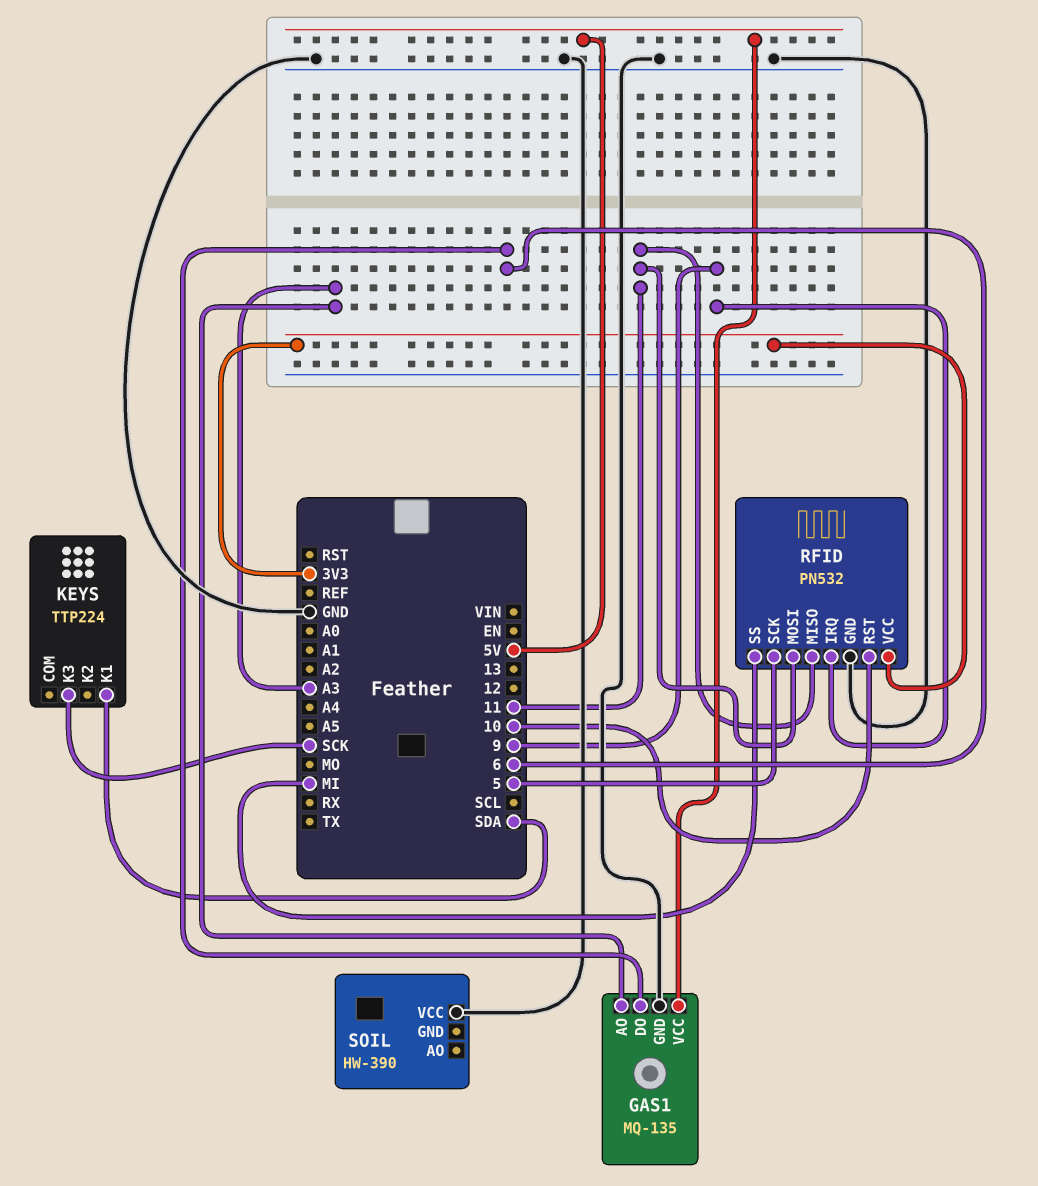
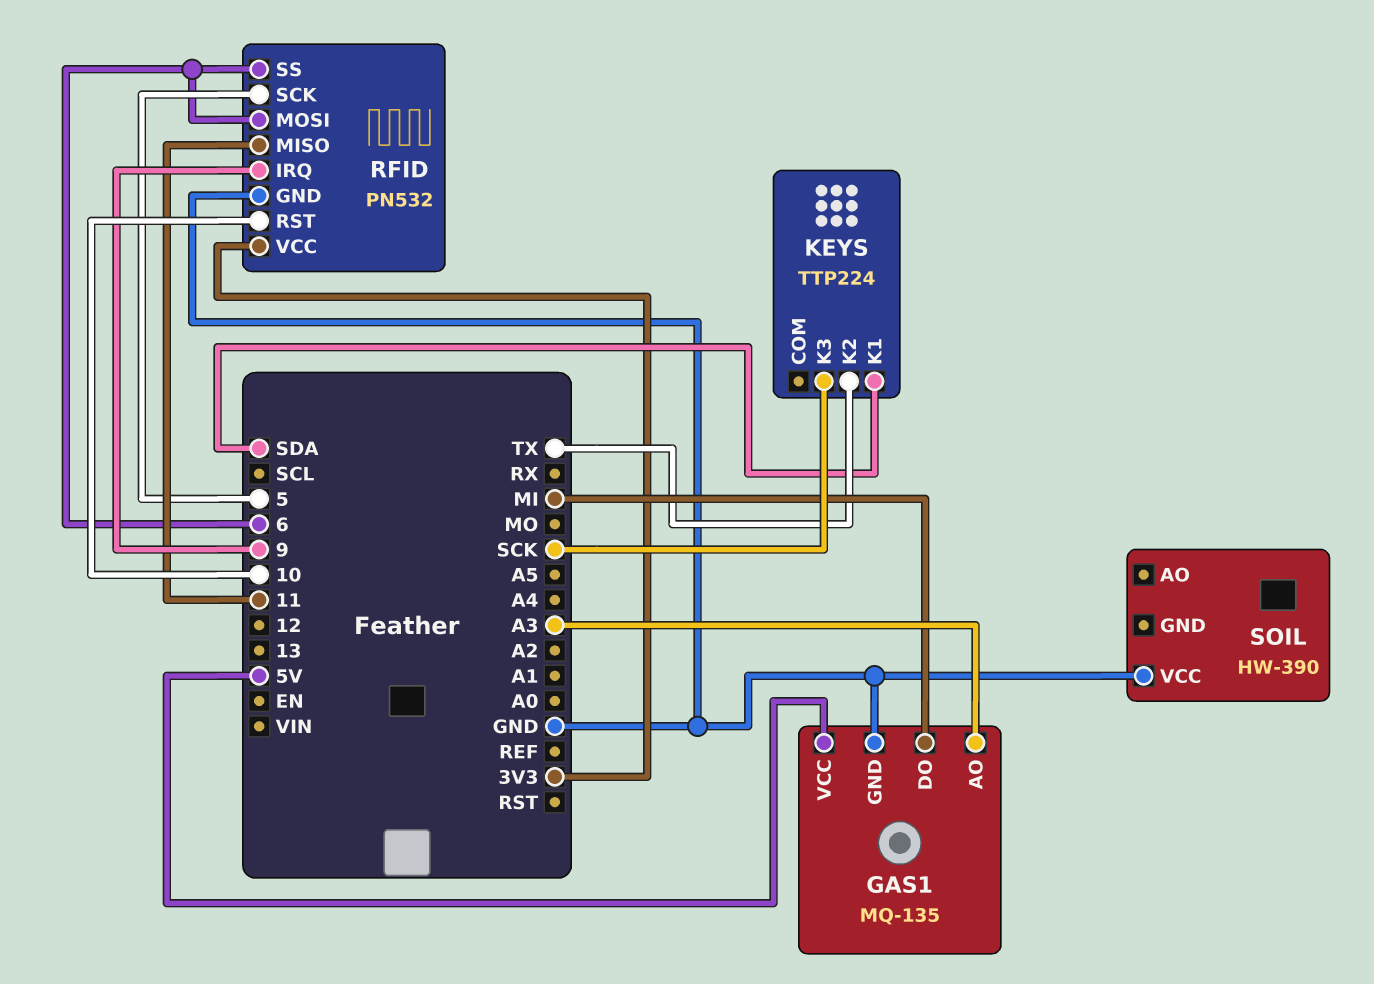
GAS1 pin DO: 6 -> MI
KEYS pin K2: none -> TX
RFID pin MOSI: 11 -> 6
RFID pin SS: MI -> 6

